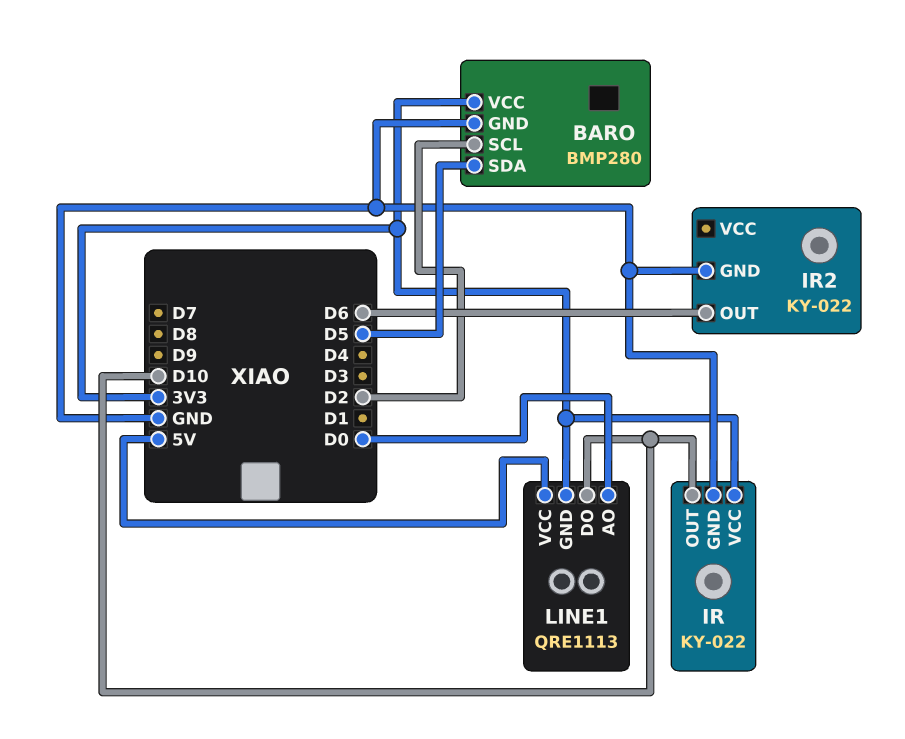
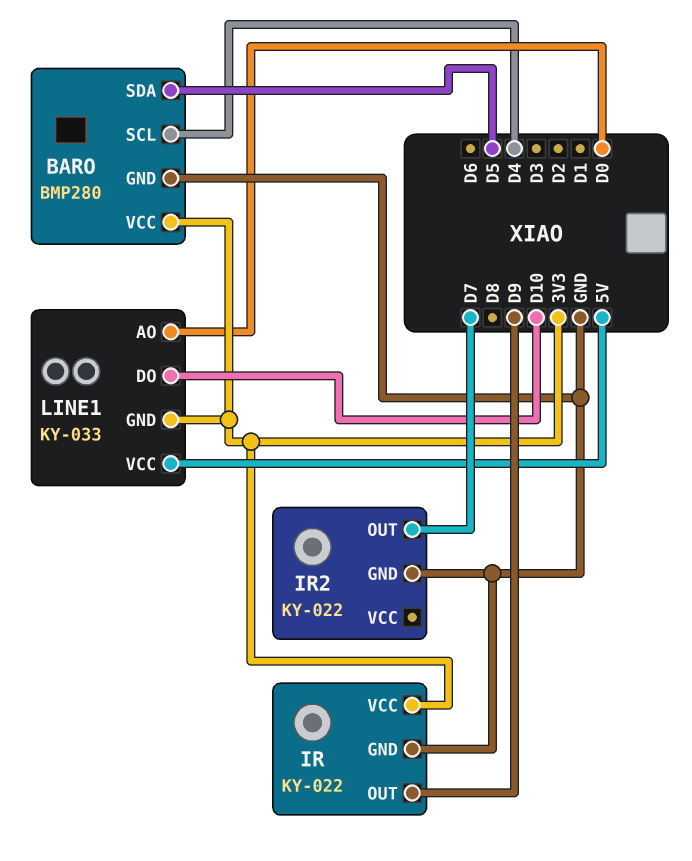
BARO pin SCL: D2 -> D4
IR pin OUT: D10 -> D9
IR2 pin OUT: D6 -> D7
LINE1: QRE1113 -> KY-033

